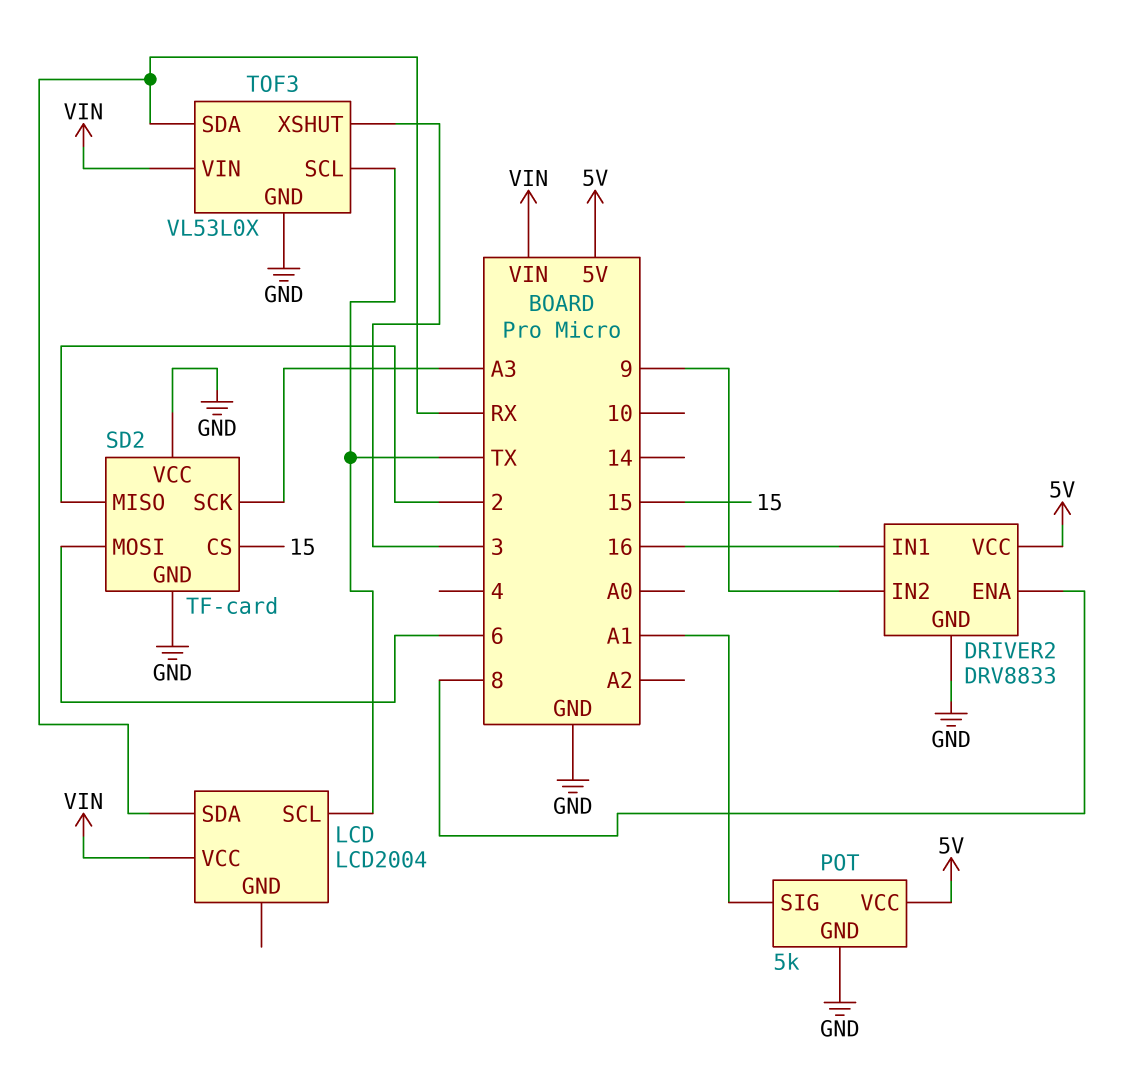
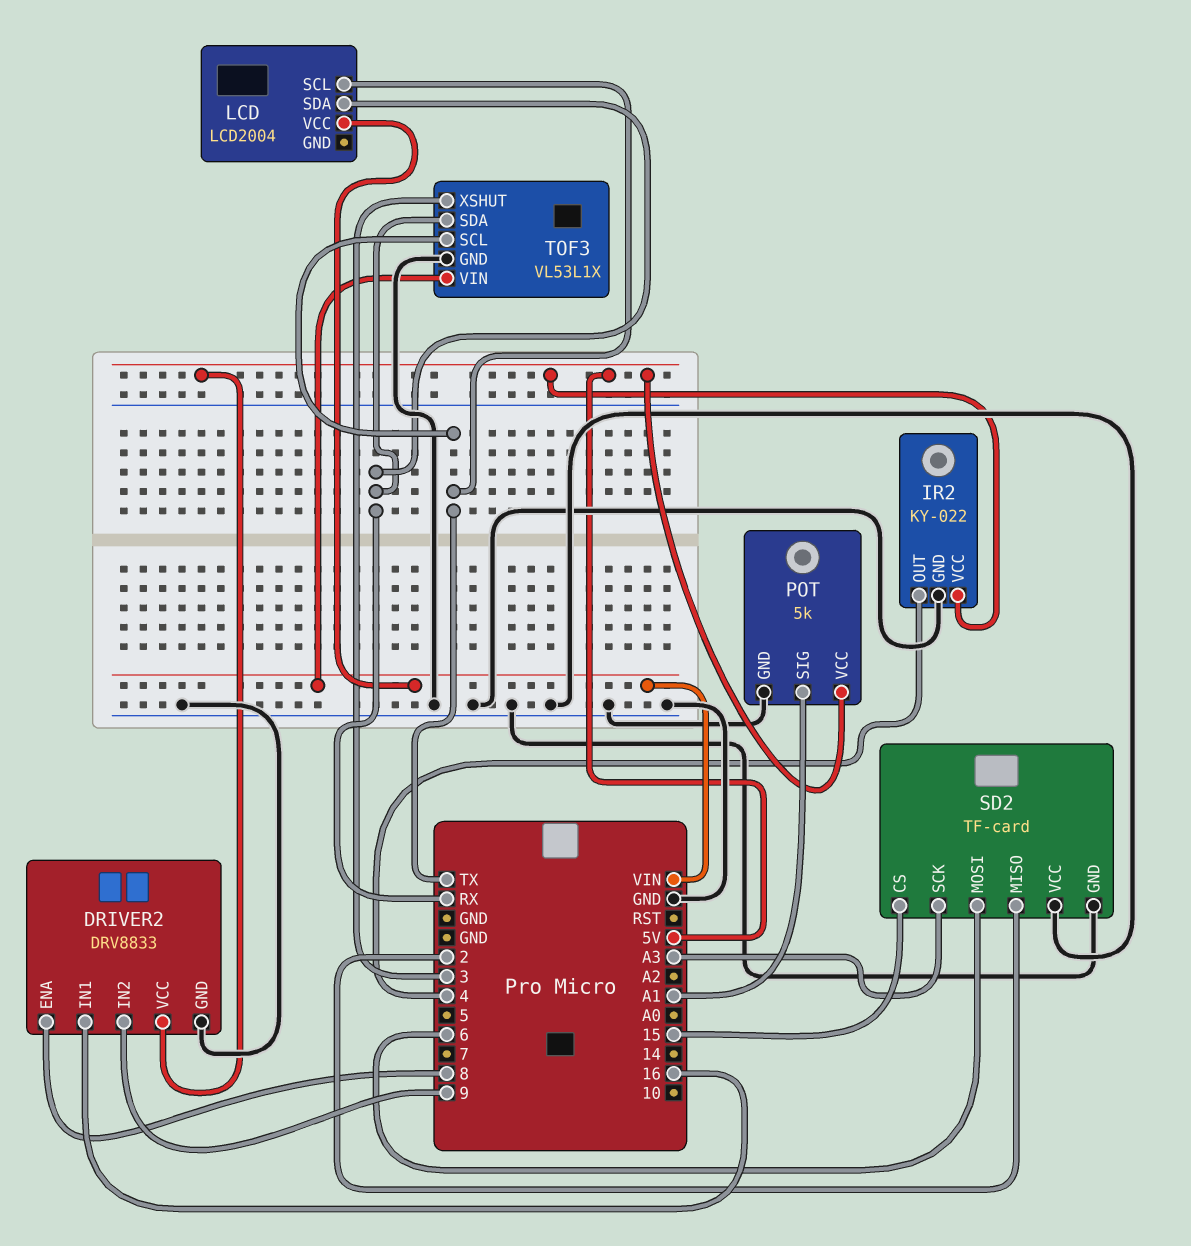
IR2: none -> KY-022
IR2 pin GND: none -> GND
IR2 pin OUT: none -> 4
IR2 pin VCC: none -> 5V
TOF3: VL53L0X -> VL53L1X

